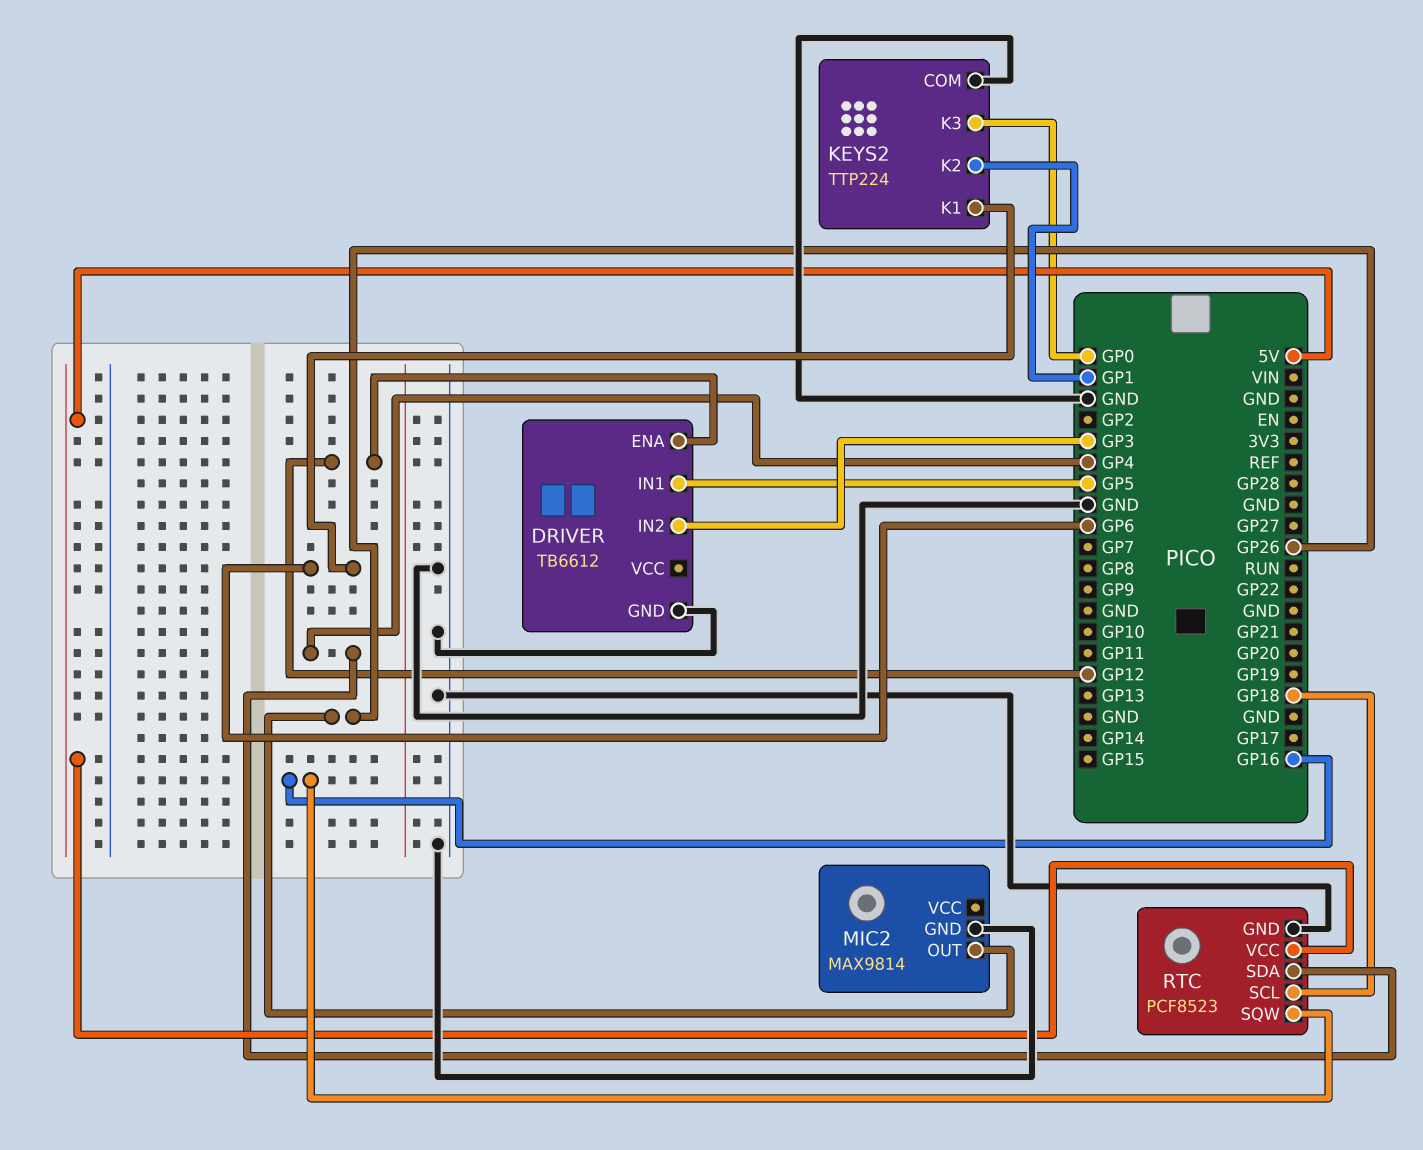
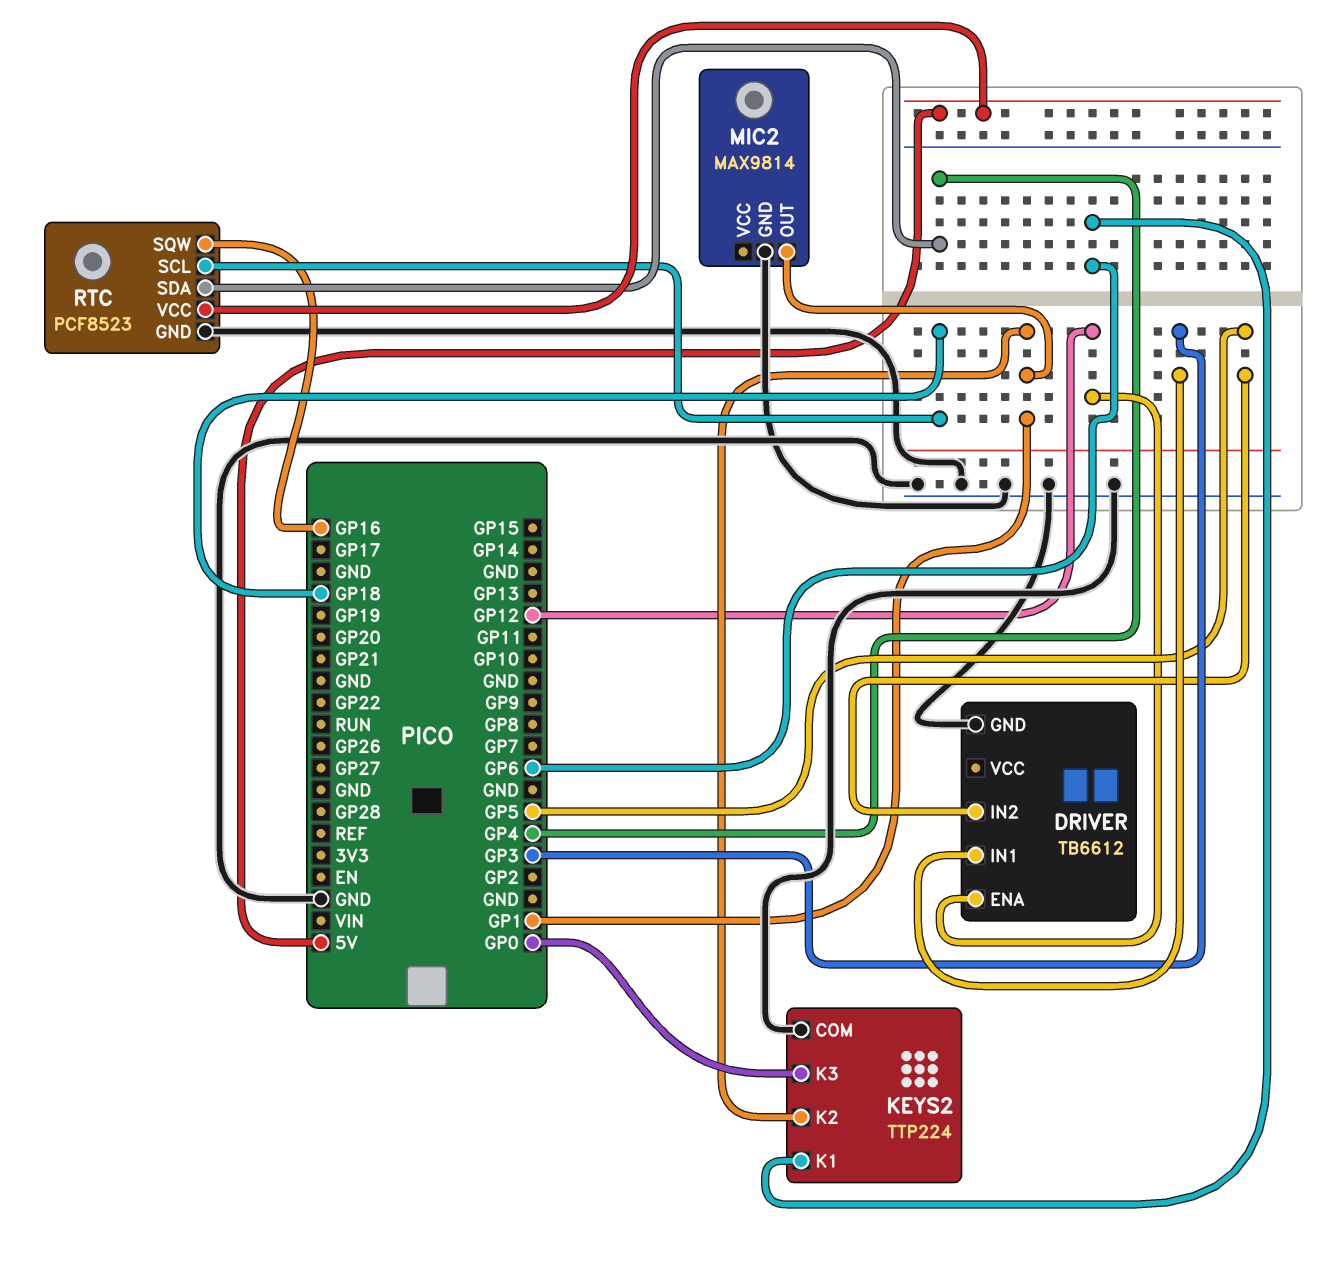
DRIVER pin IN1: GP5 -> GP3
DRIVER pin IN2: GP3 -> GP5
MIC2 pin OUT: GP26 -> GP1

